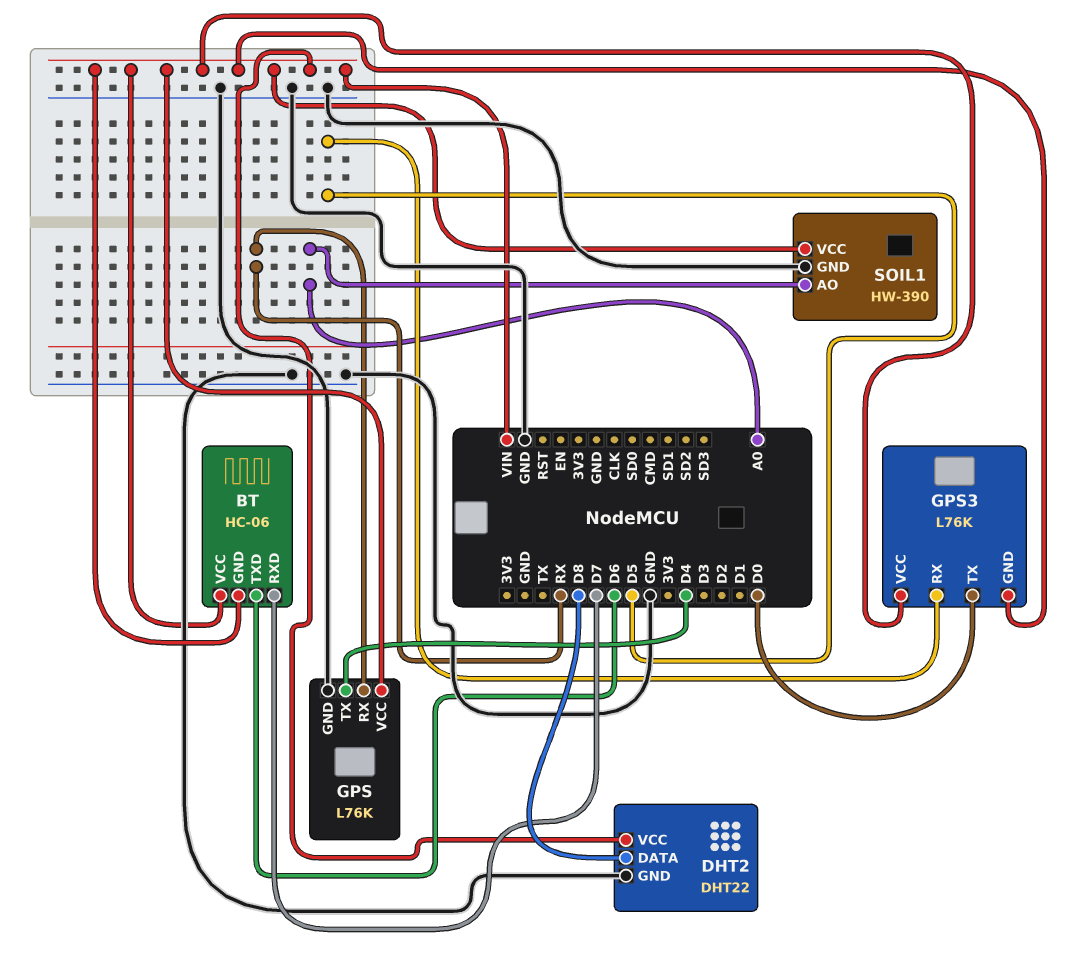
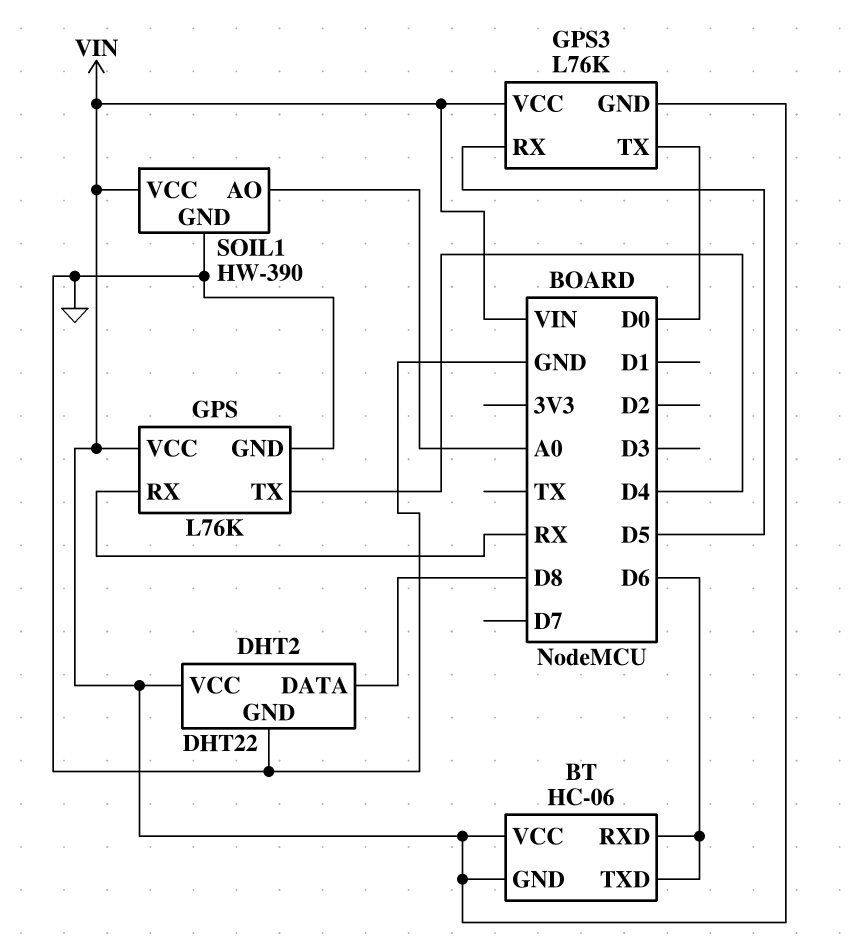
BT pin RXD: D7 -> D6

